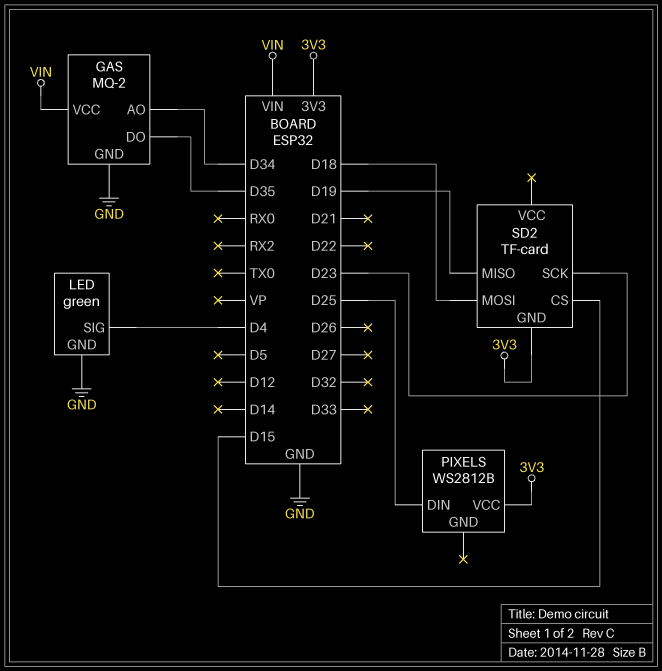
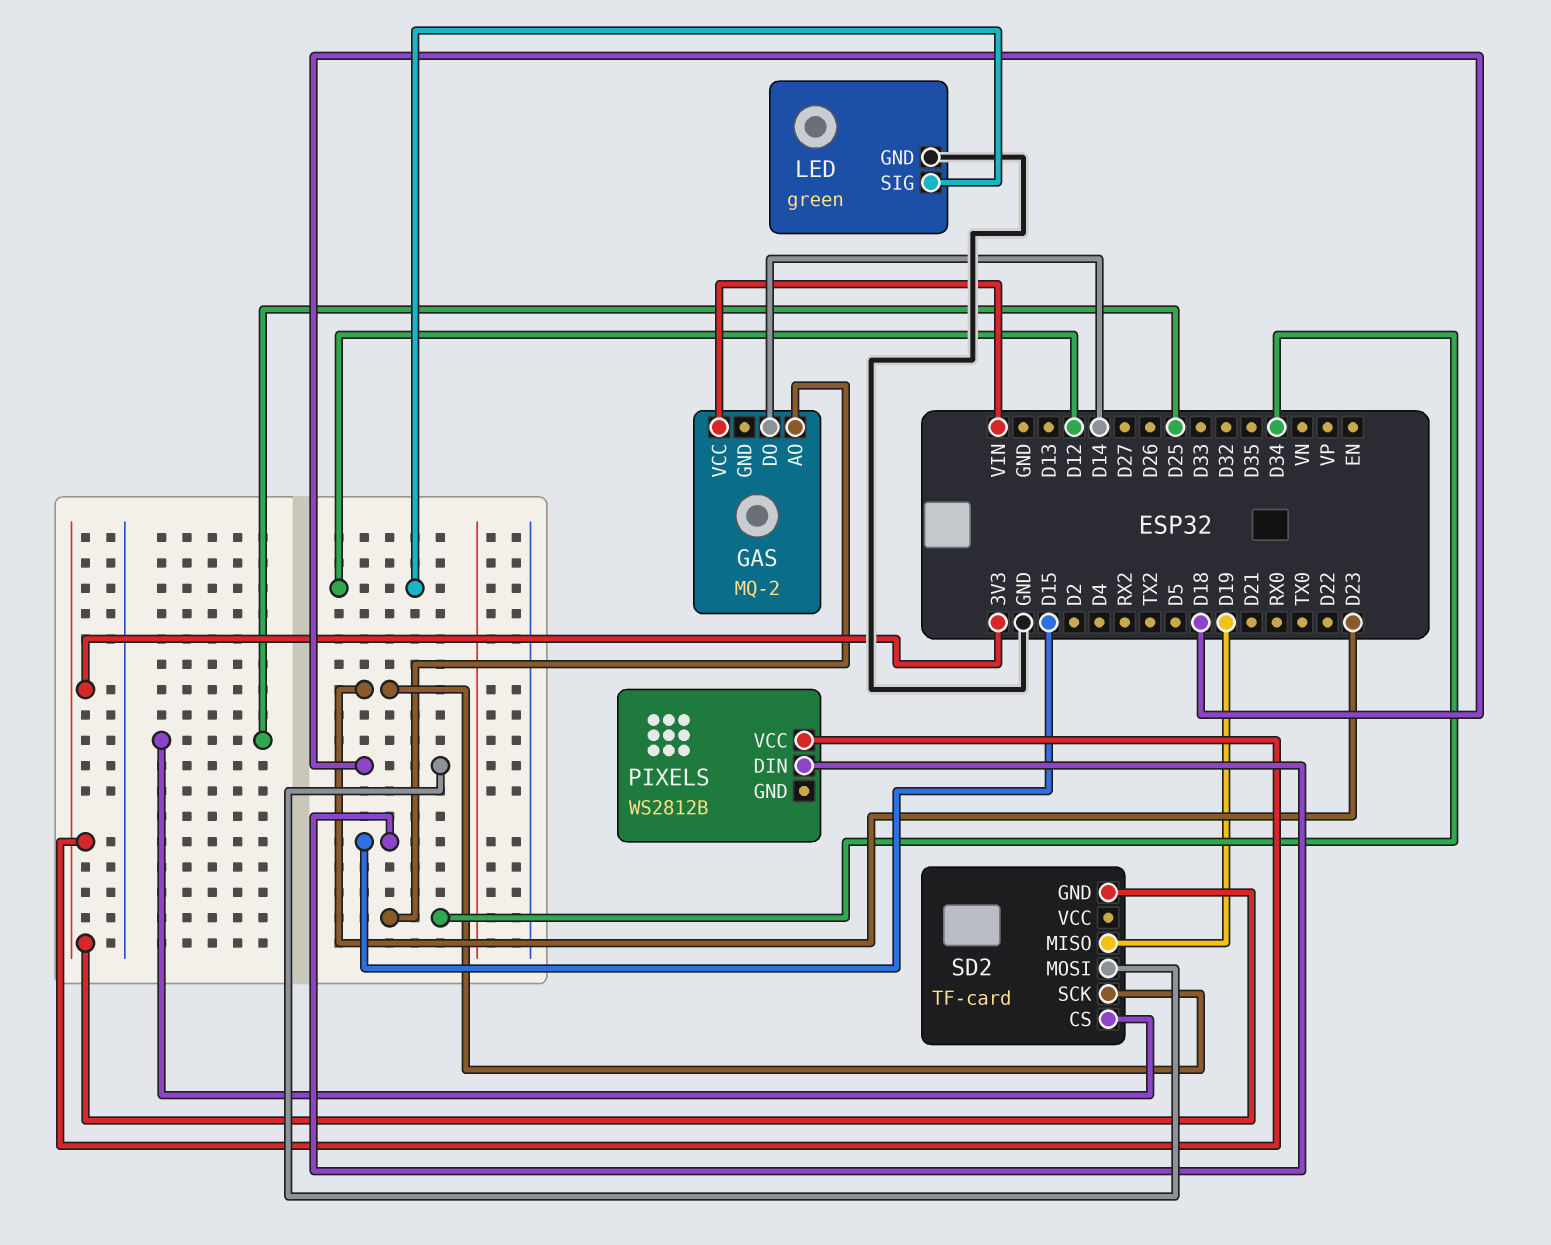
GAS pin DO: D35 -> D14
GAS pin GND: GND -> none
LED pin SIG: D4 -> D12
PIXELS pin DIN: D25 -> D15
SD2 pin CS: D15 -> D25

